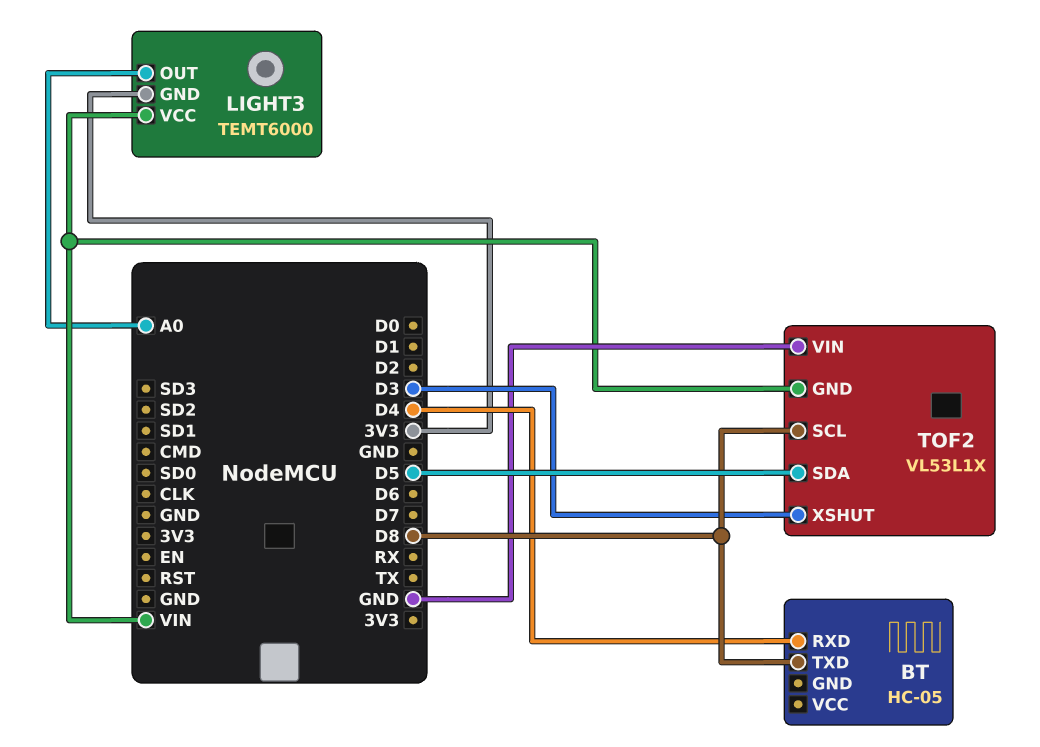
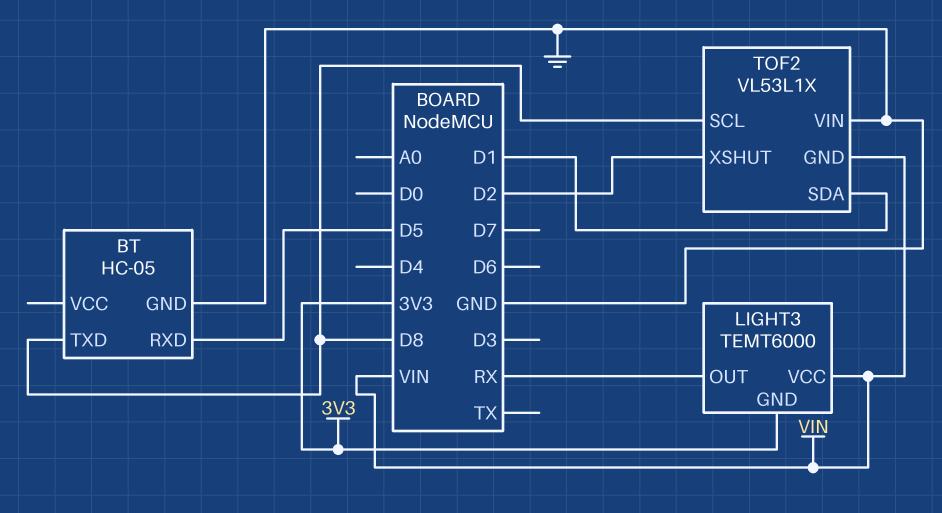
BT pin GND: none -> GND
BT pin RXD: D4 -> D5
LIGHT3 pin OUT: A0 -> RX
TOF2 pin SDA: D5 -> D1
TOF2 pin XSHUT: D3 -> D2

